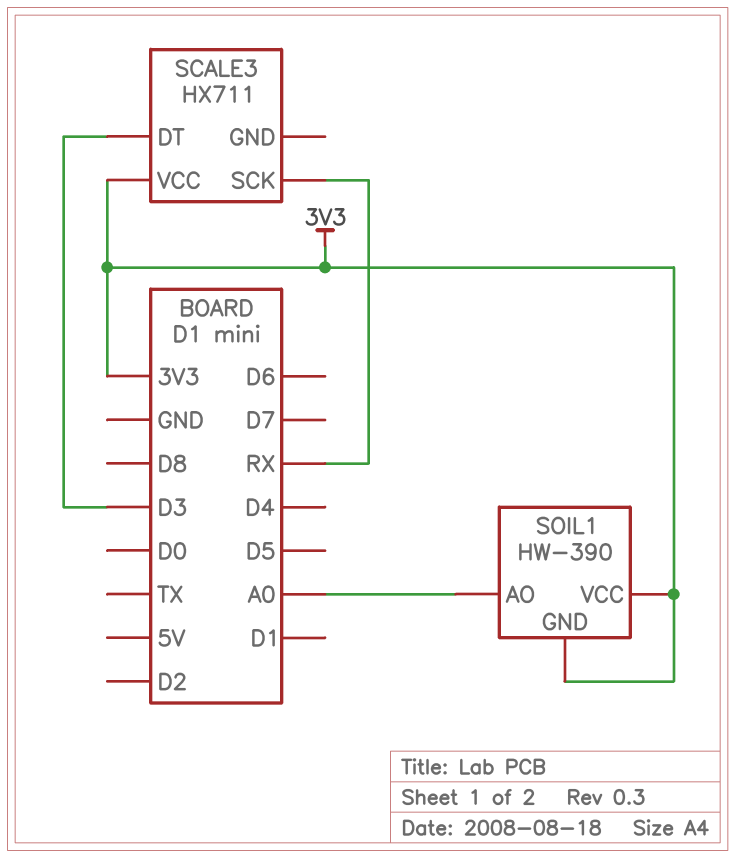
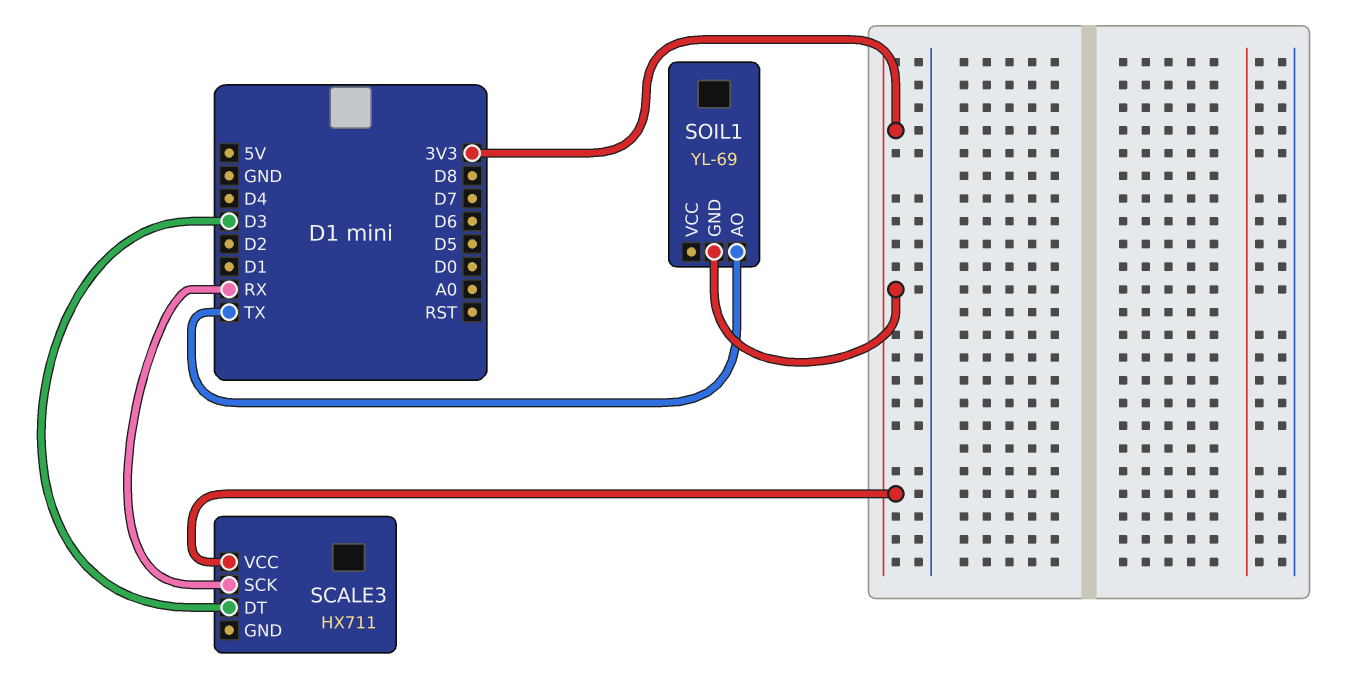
SOIL1: HW-390 -> YL-69
SOIL1 pin AO: A0 -> TX
SOIL1 pin VCC: 3V3 -> none

